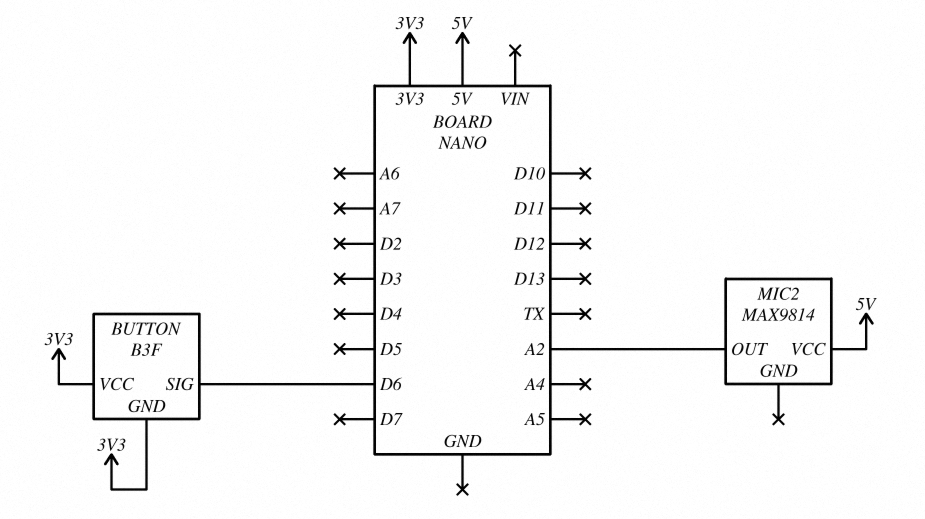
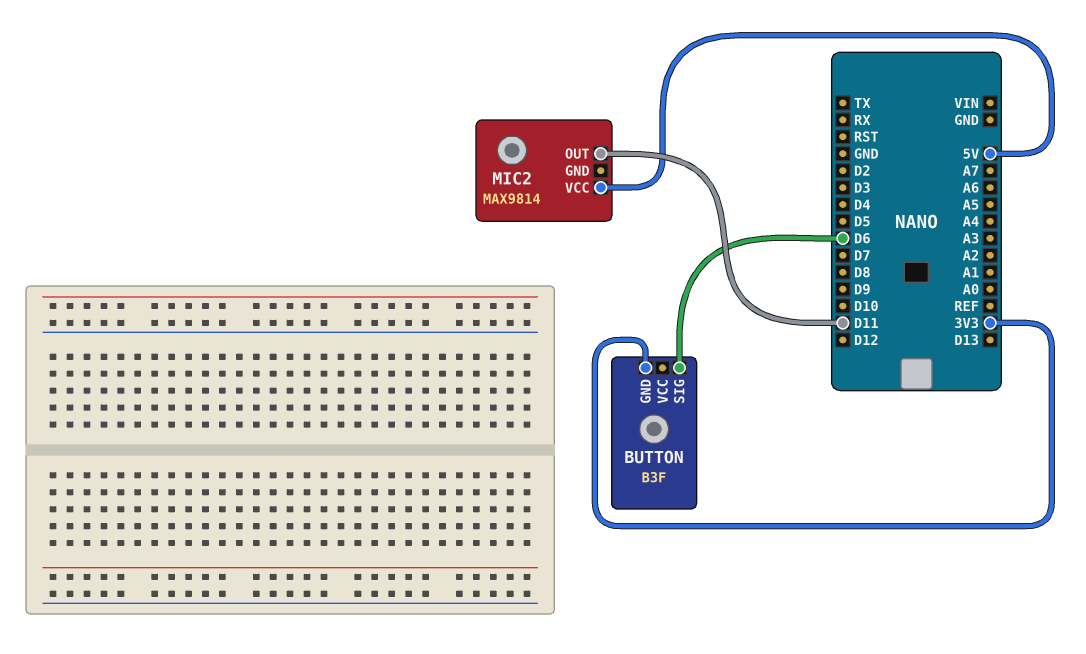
BUTTON pin VCC: 3V3 -> none
MIC2 pin OUT: A2 -> D11

